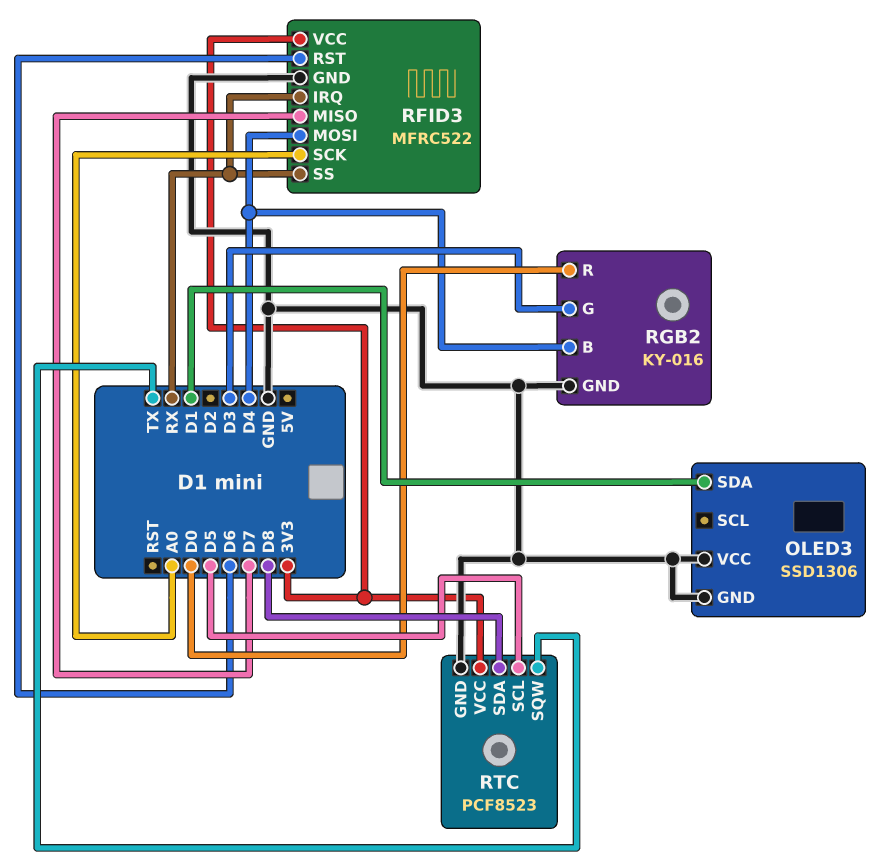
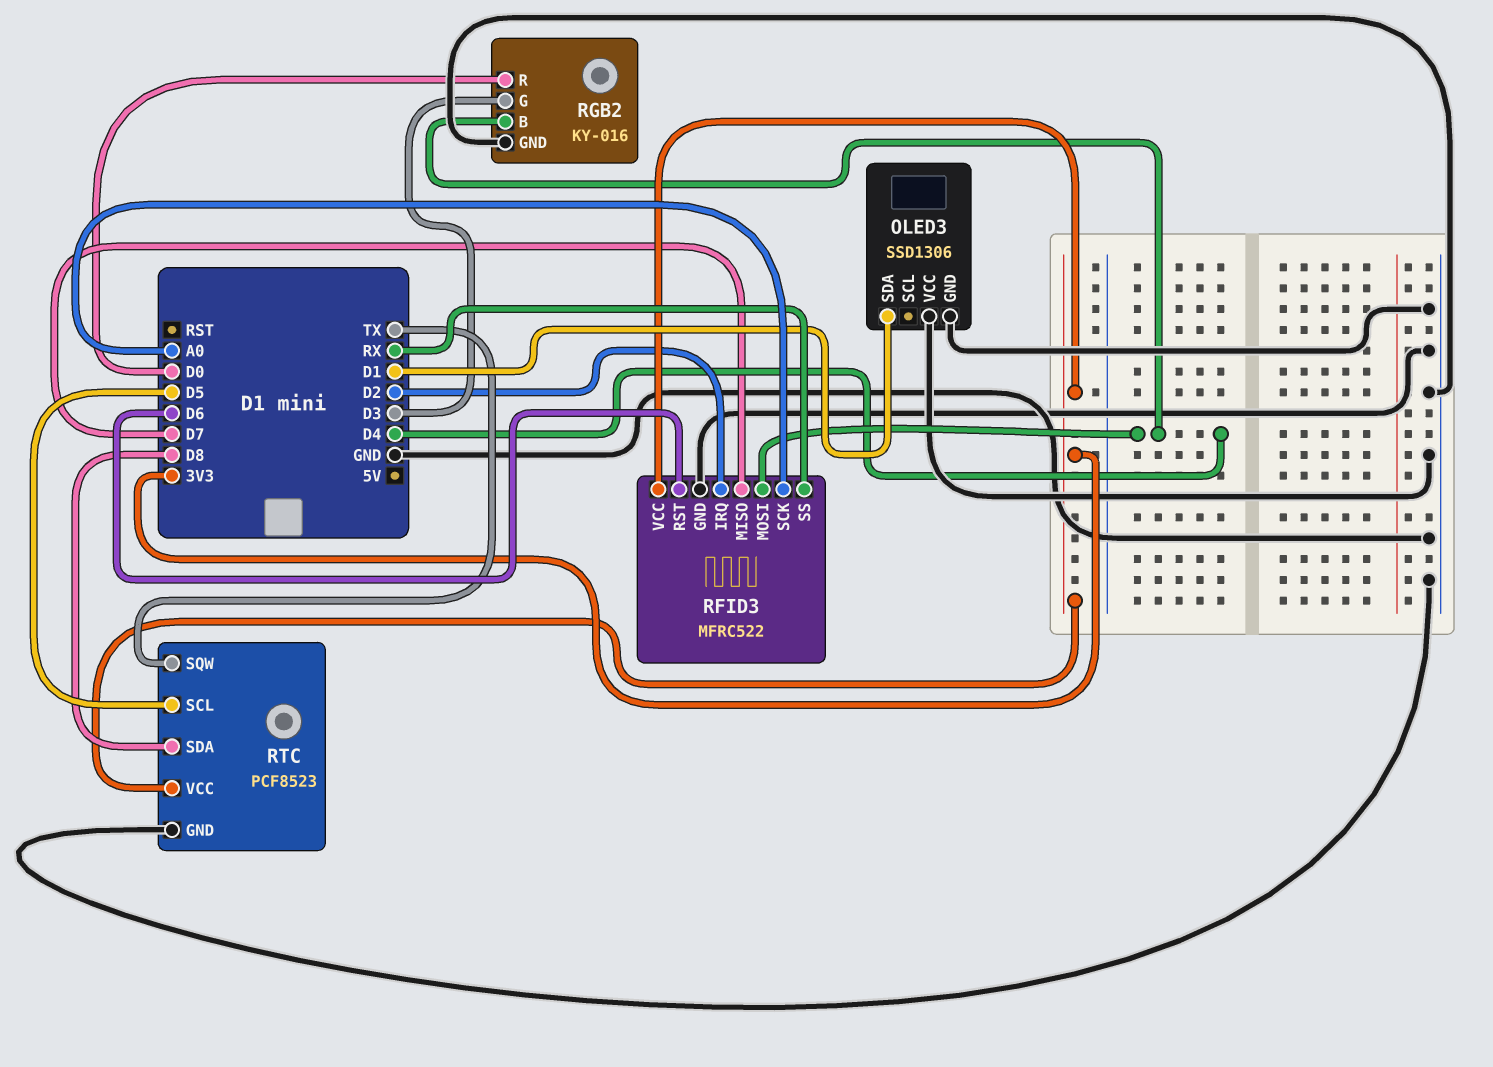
RFID3 pin IRQ: RX -> D2

